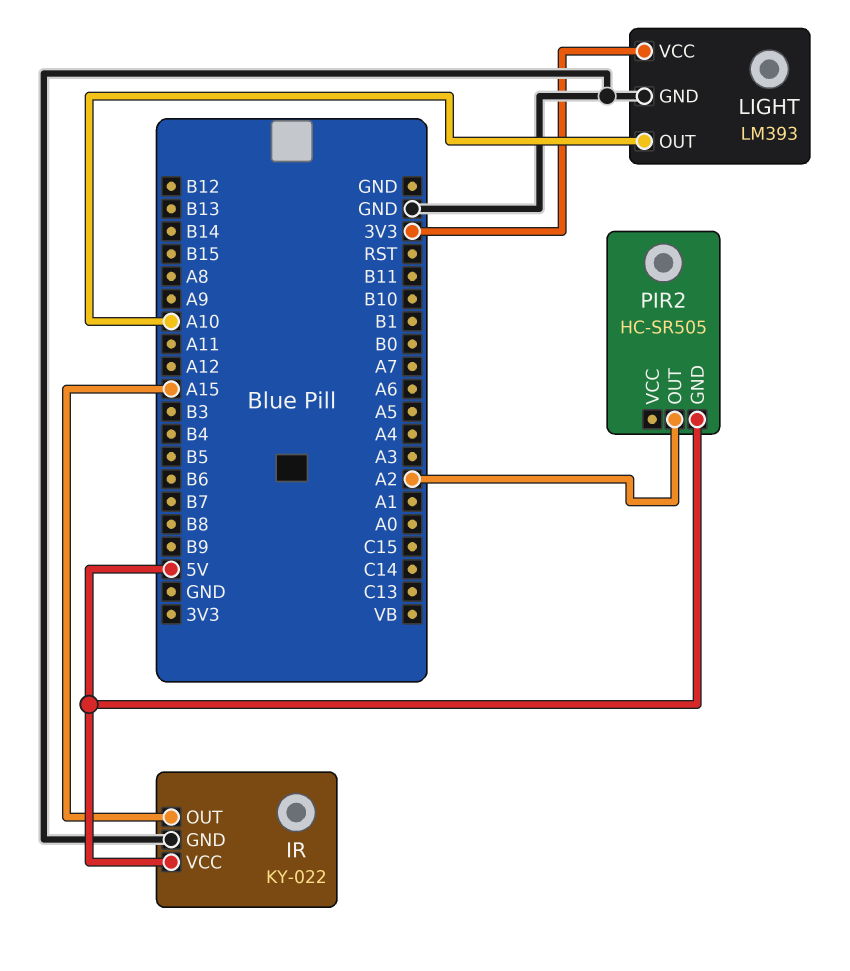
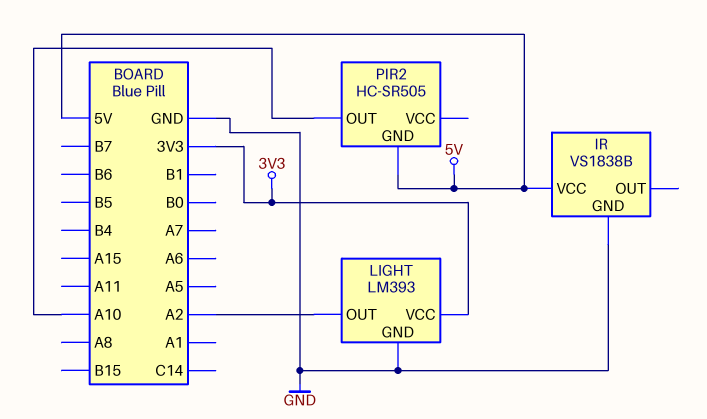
IR: KY-022 -> VS1838B
IR pin OUT: A15 -> none
LIGHT pin OUT: A10 -> A2
PIR2 pin OUT: A2 -> A10

